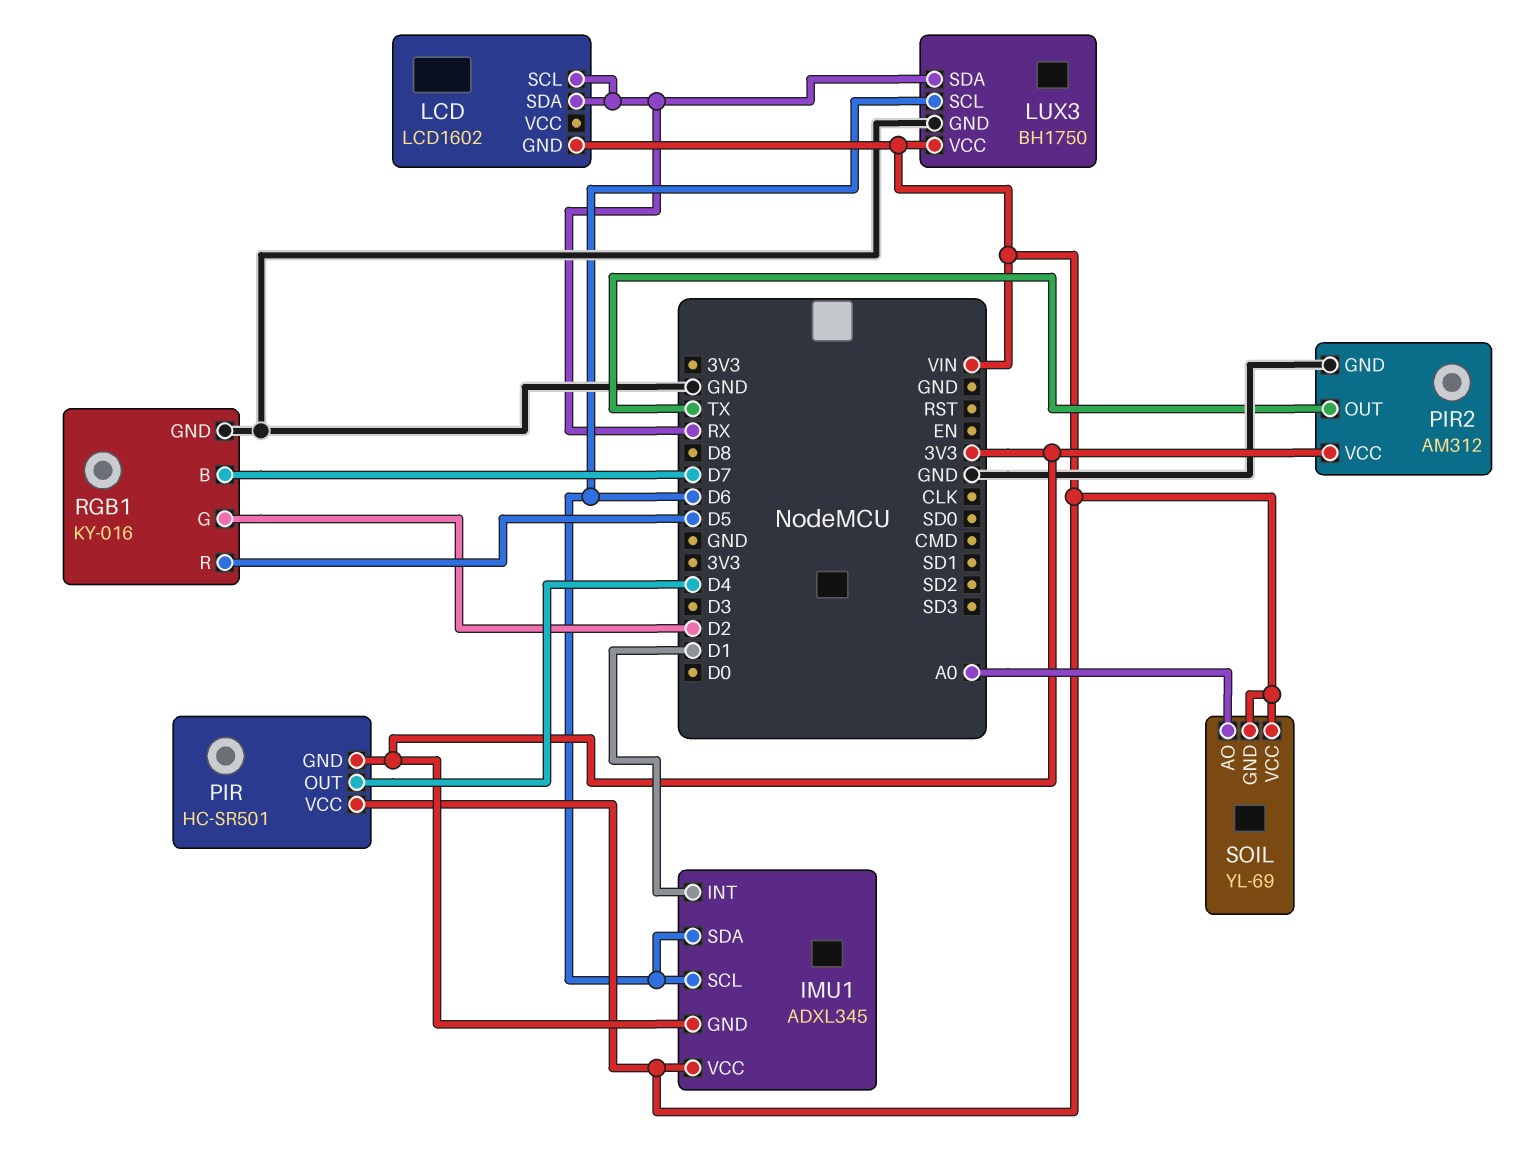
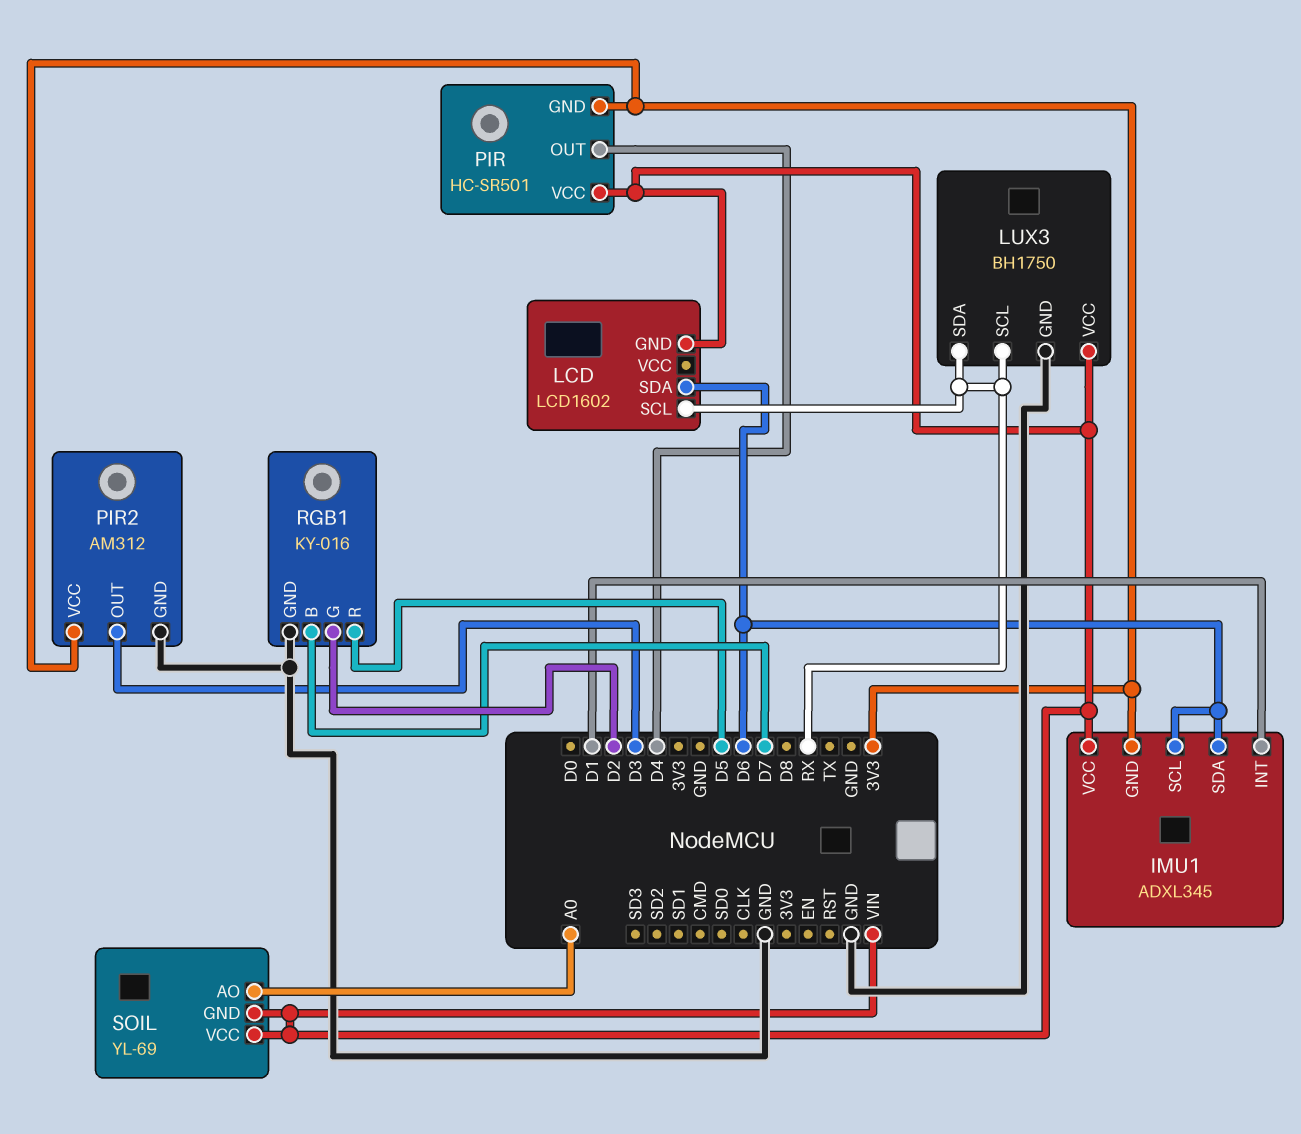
LCD pin SDA: RX -> D6
LUX3 pin SCL: D6 -> RX
PIR2 pin OUT: TX -> D3

